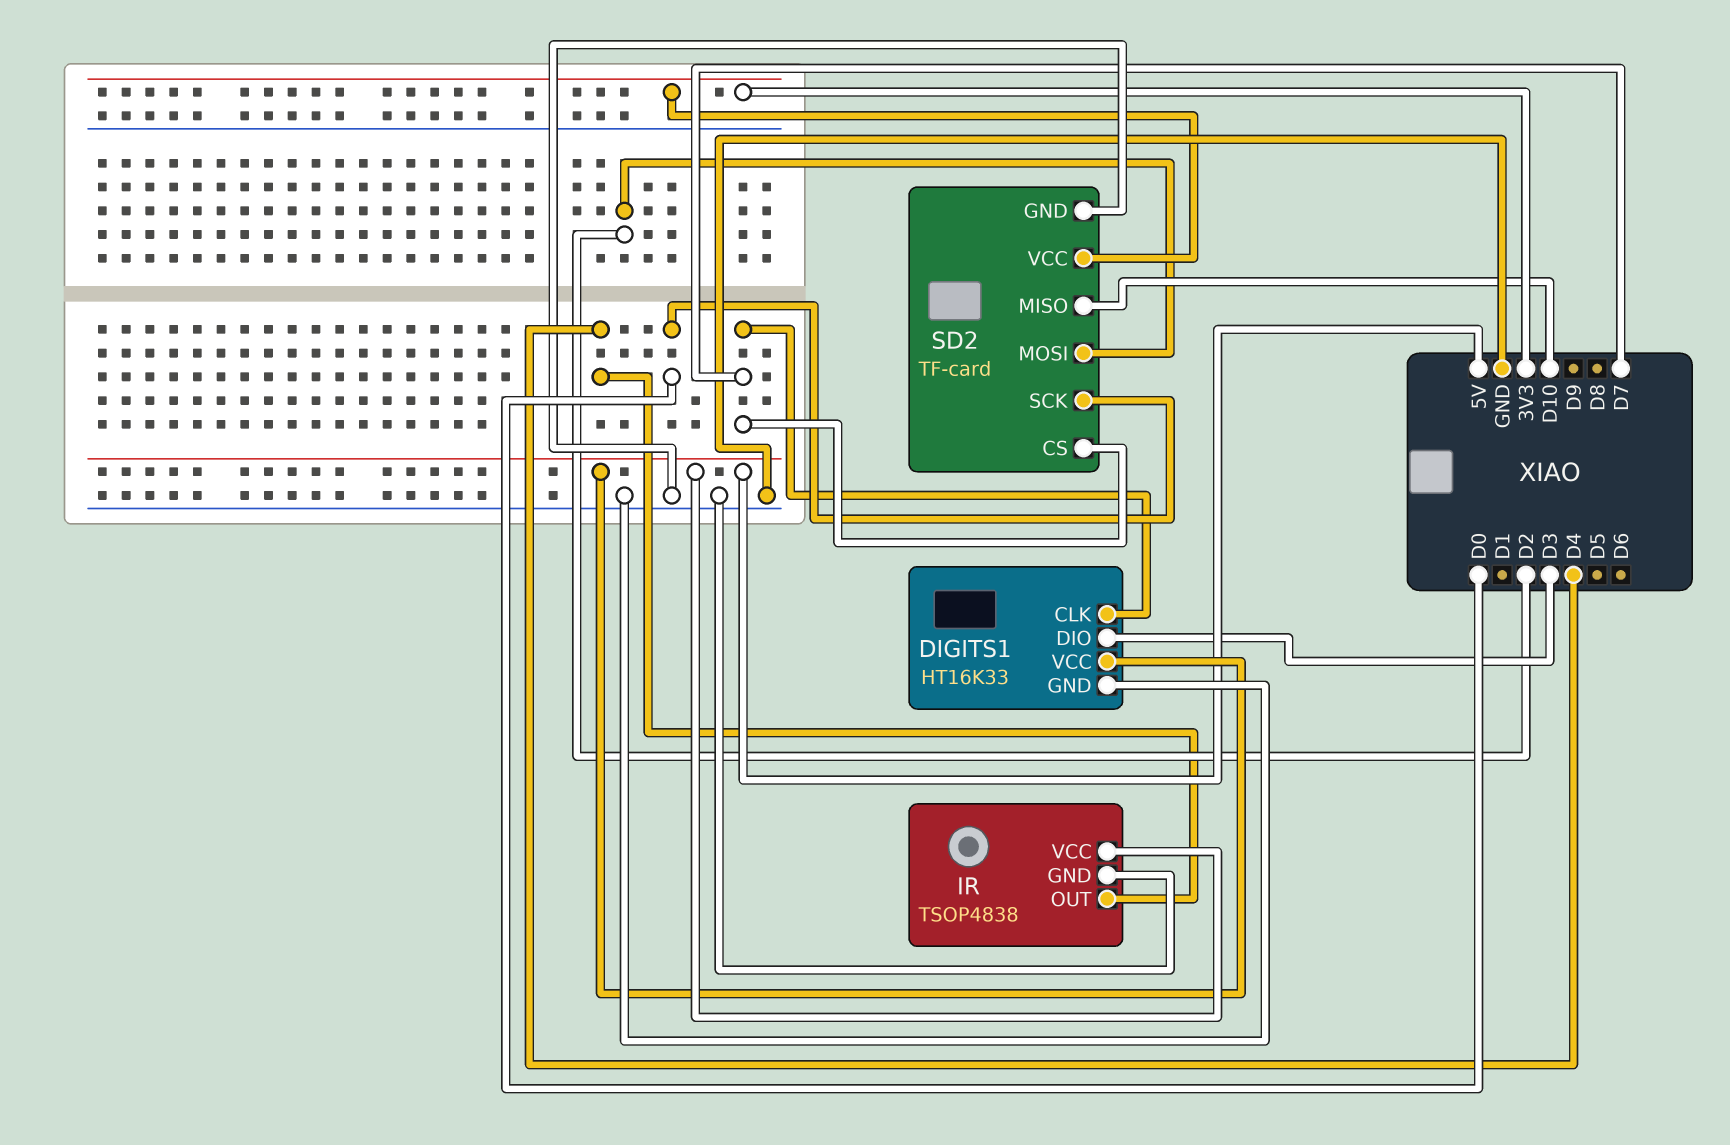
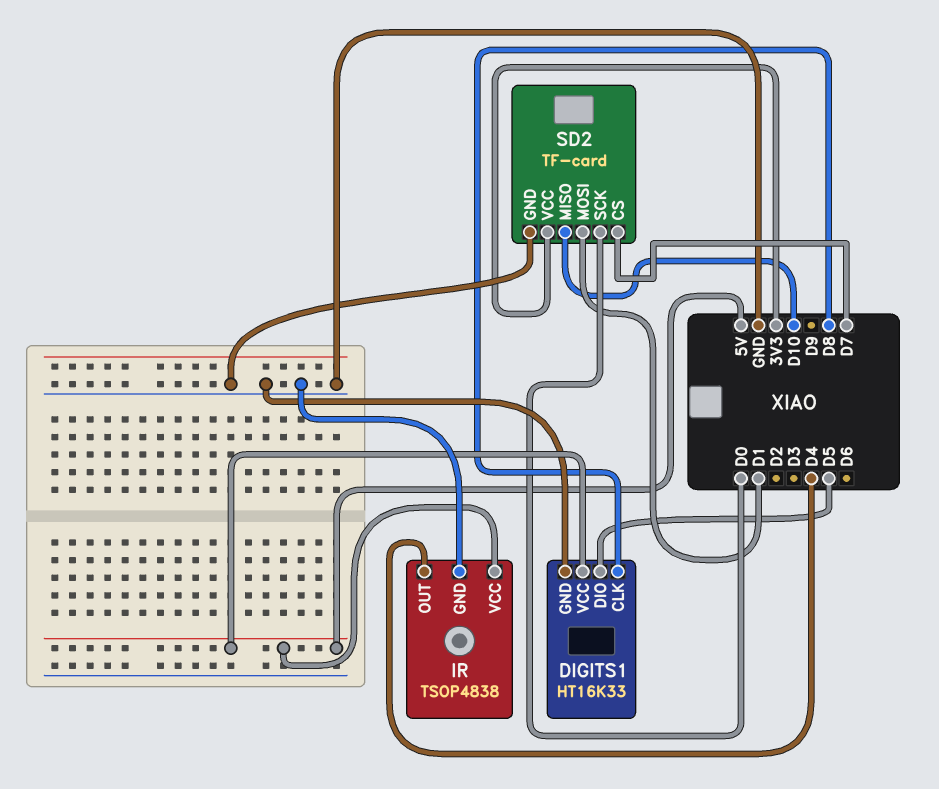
DIGITS1 pin CLK: D7 -> D8
DIGITS1 pin DIO: D3 -> D5
SD2 pin MOSI: D2 -> D1

